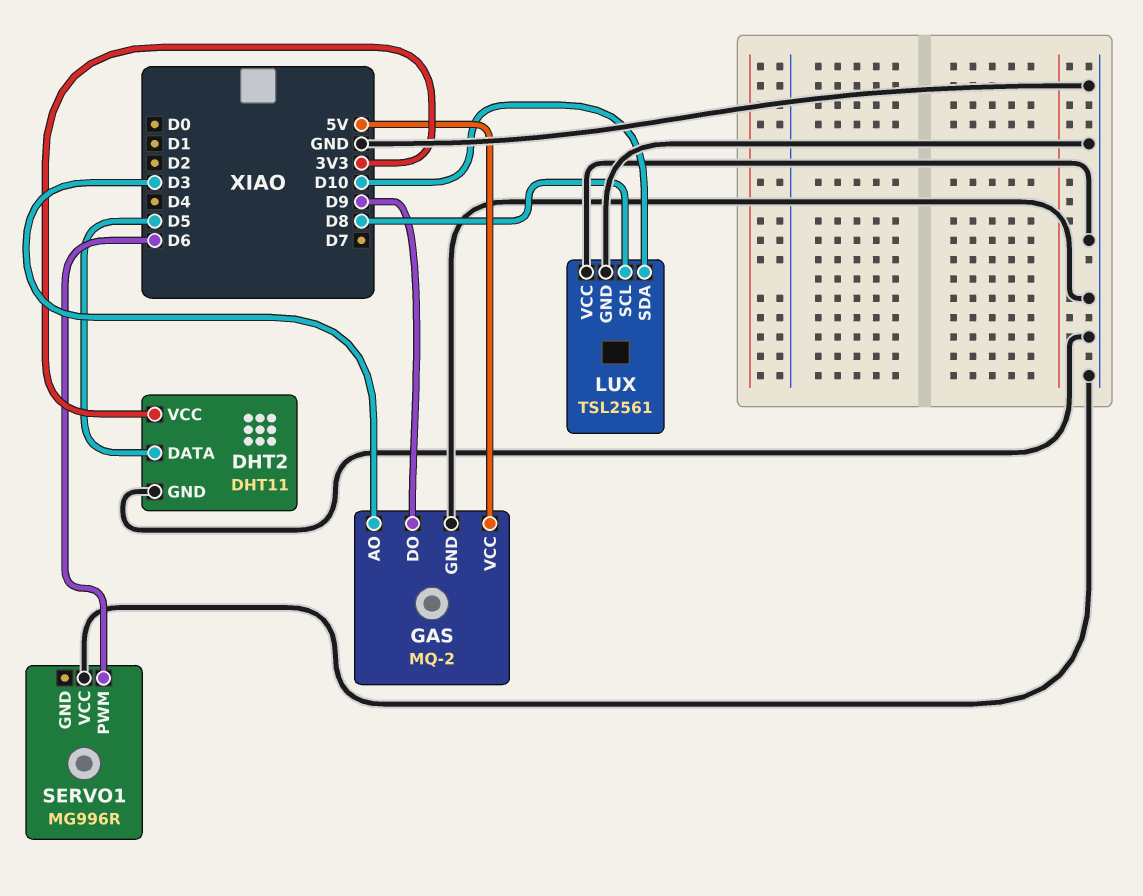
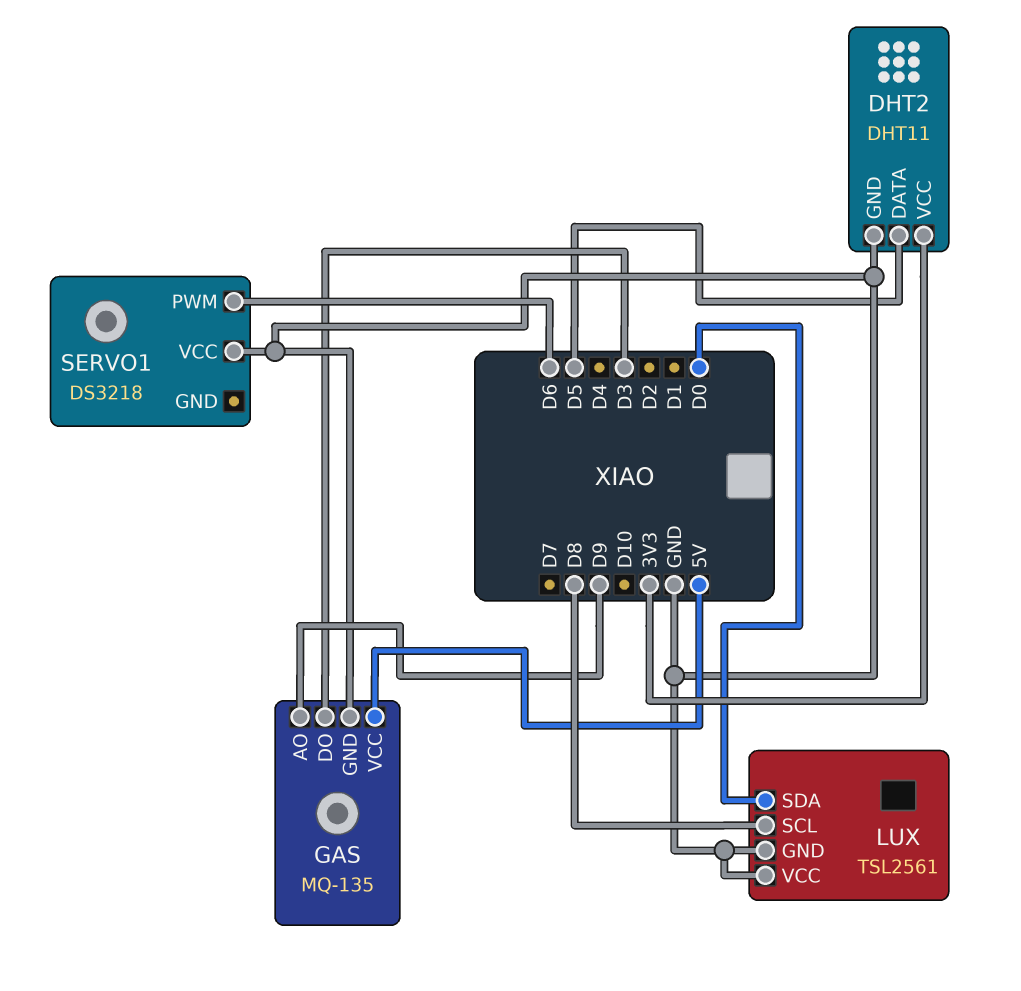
GAS: MQ-2 -> MQ-135
GAS pin AO: D3 -> D9
GAS pin DO: D9 -> D3
LUX pin SDA: D10 -> D0
SERVO1: MG996R -> DS3218

